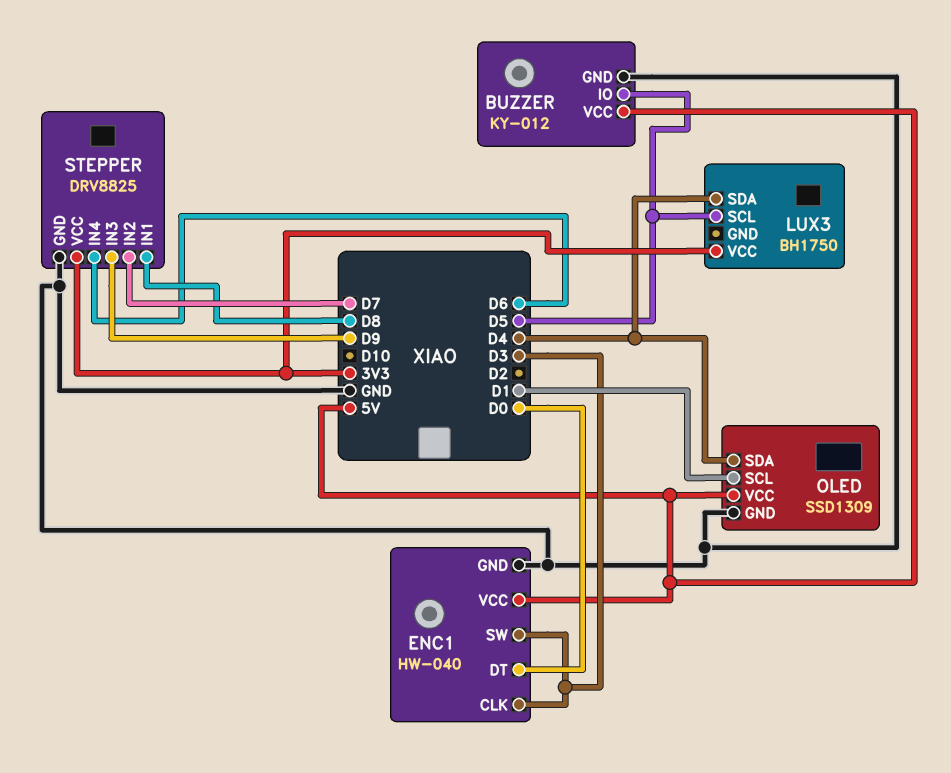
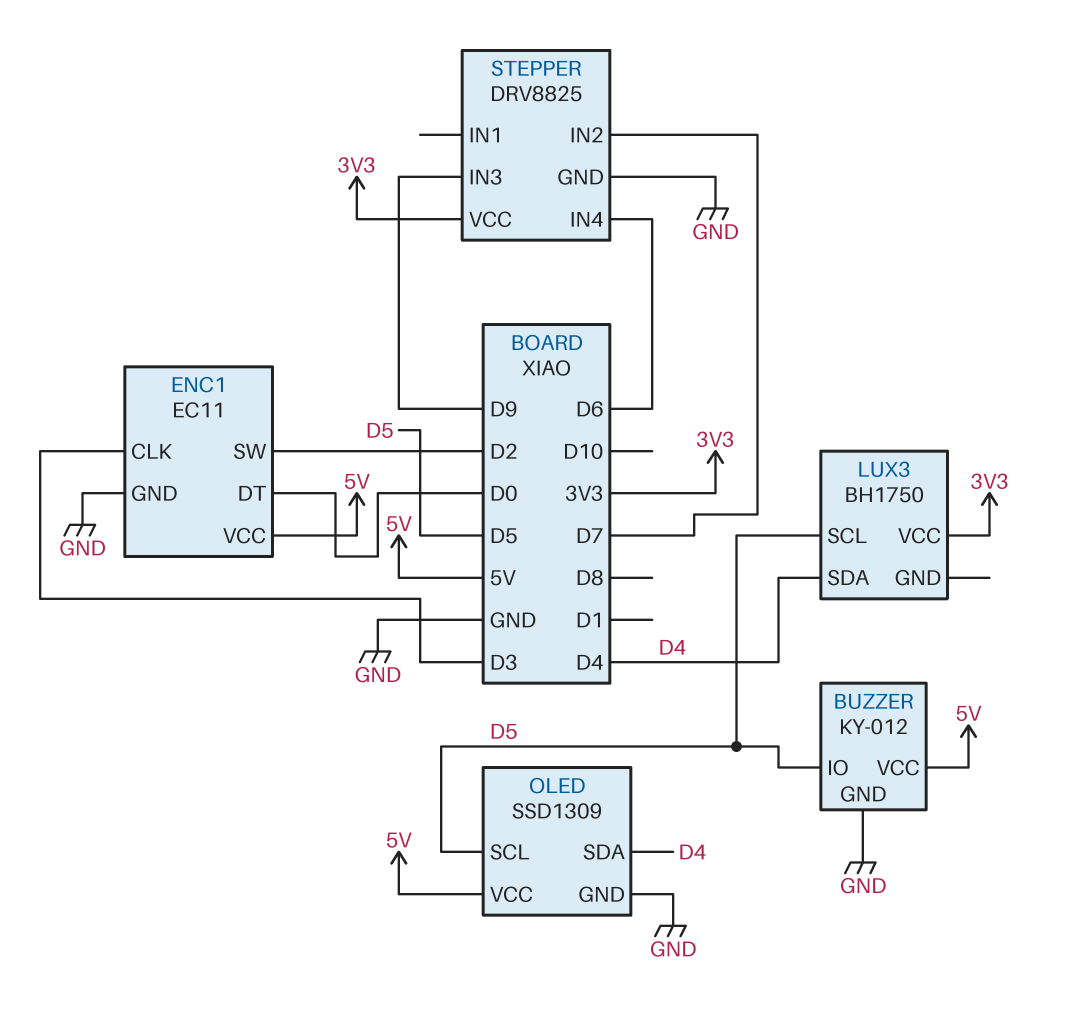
ENC1: HW-040 -> EC11
ENC1 pin SW: D3 -> D2
OLED pin SCL: D1 -> D5
STEPPER pin IN1: D8 -> none

